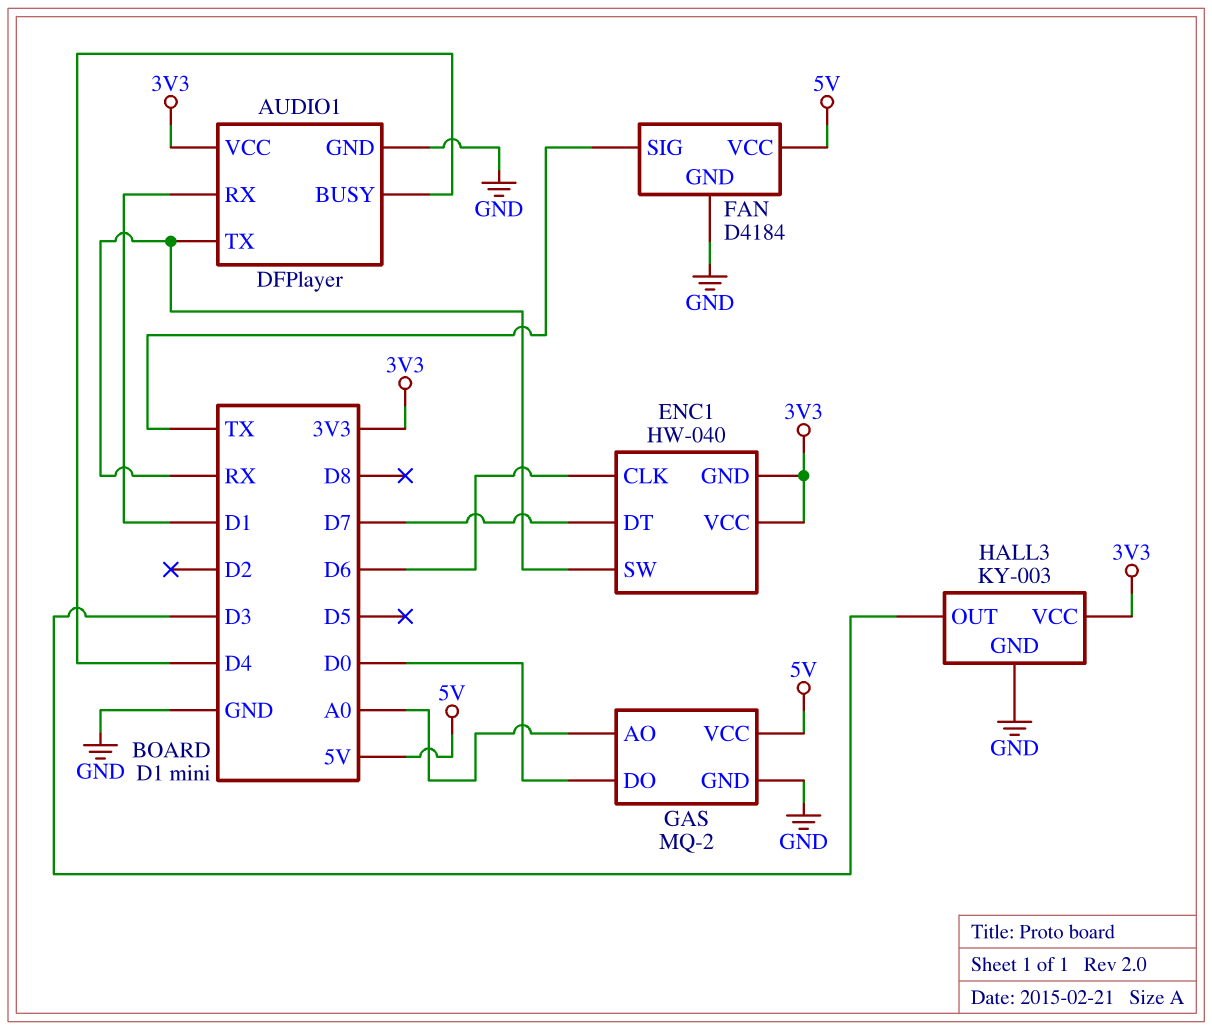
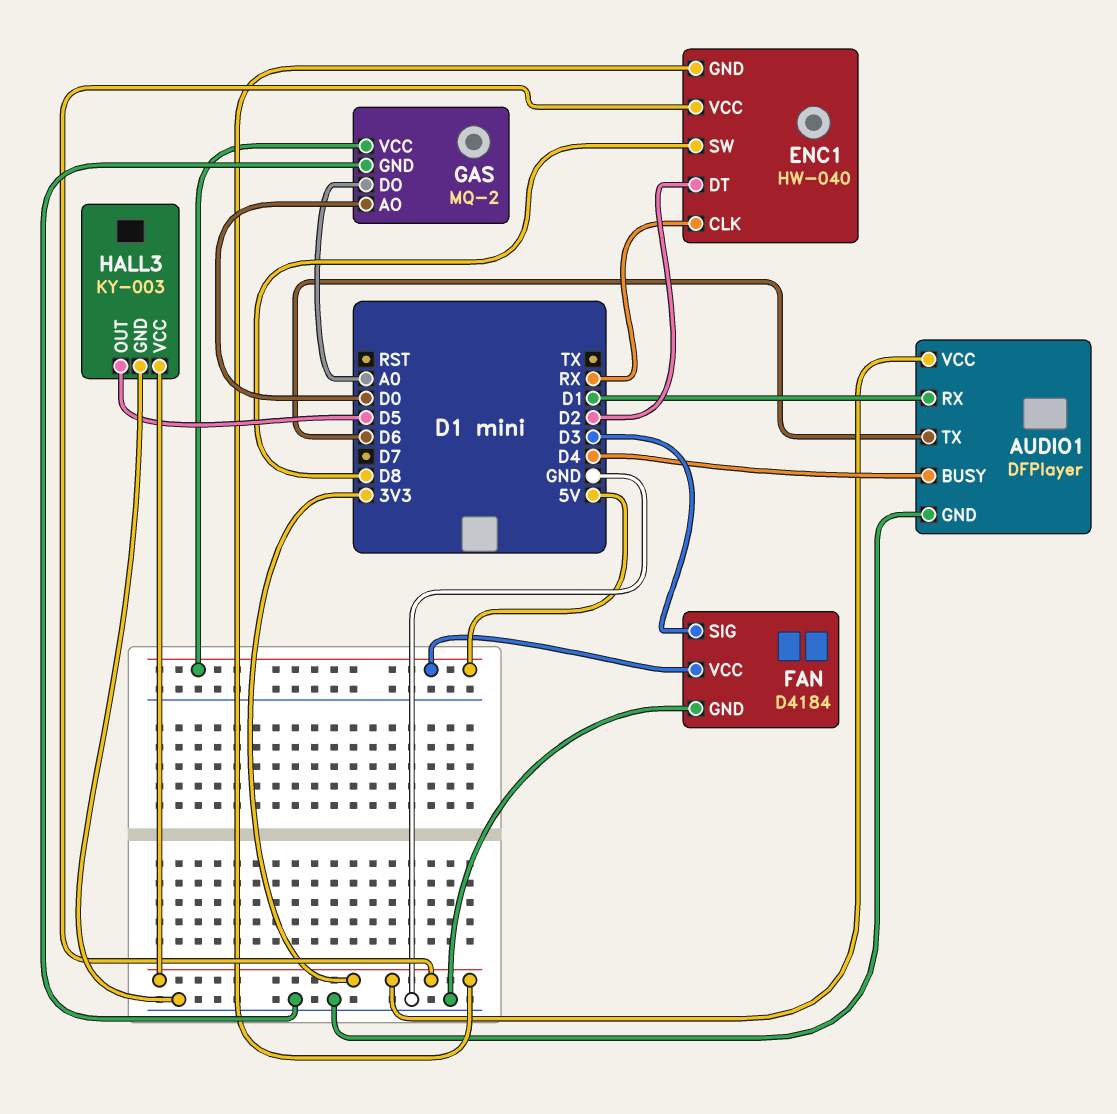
AUDIO1 pin TX: RX -> D6
ENC1 pin CLK: D6 -> RX
ENC1 pin DT: D7 -> D2
ENC1 pin SW: RX -> D8
FAN pin SIG: TX -> D3
GAS pin AO: A0 -> D0
GAS pin DO: D0 -> A0
HALL3 pin OUT: D3 -> D5

